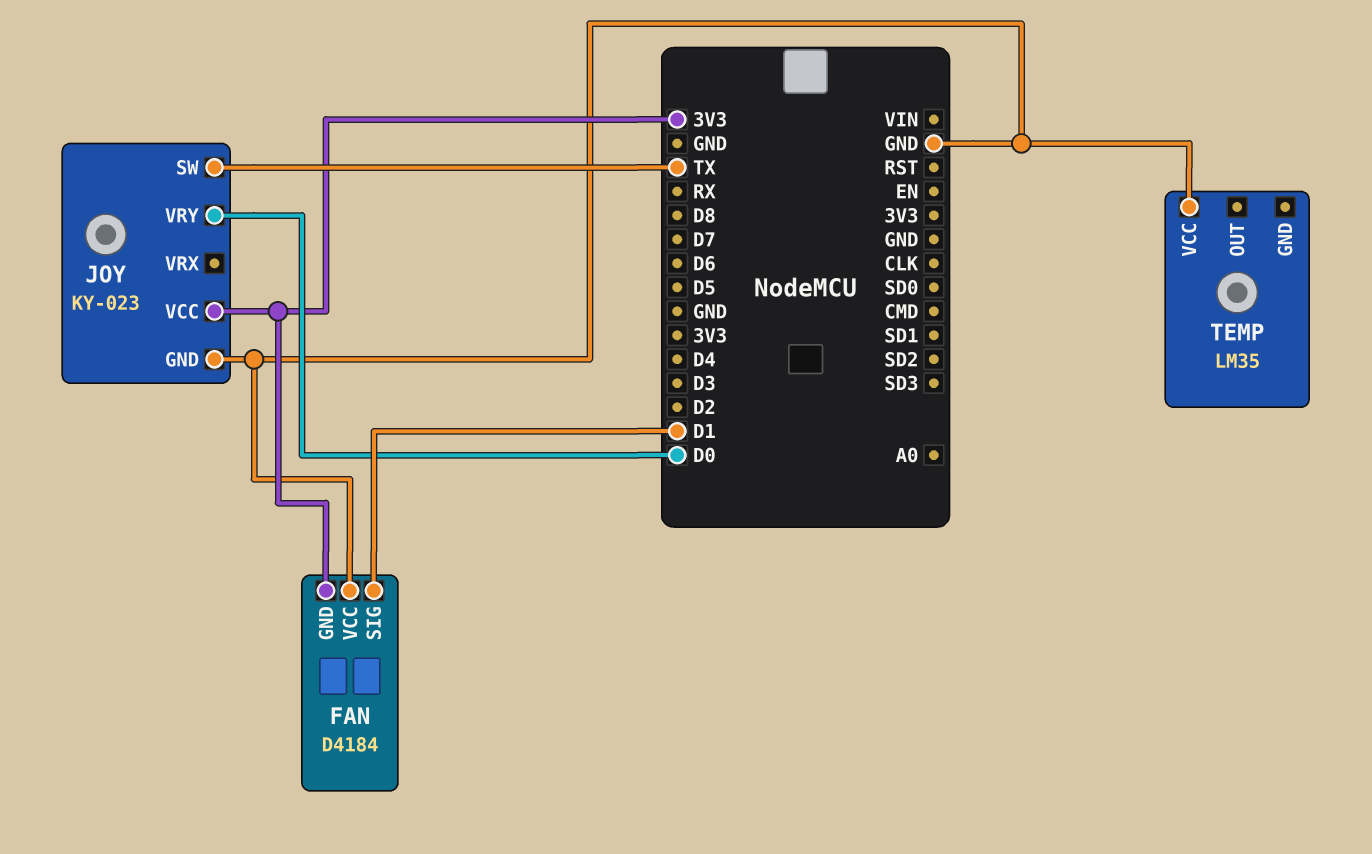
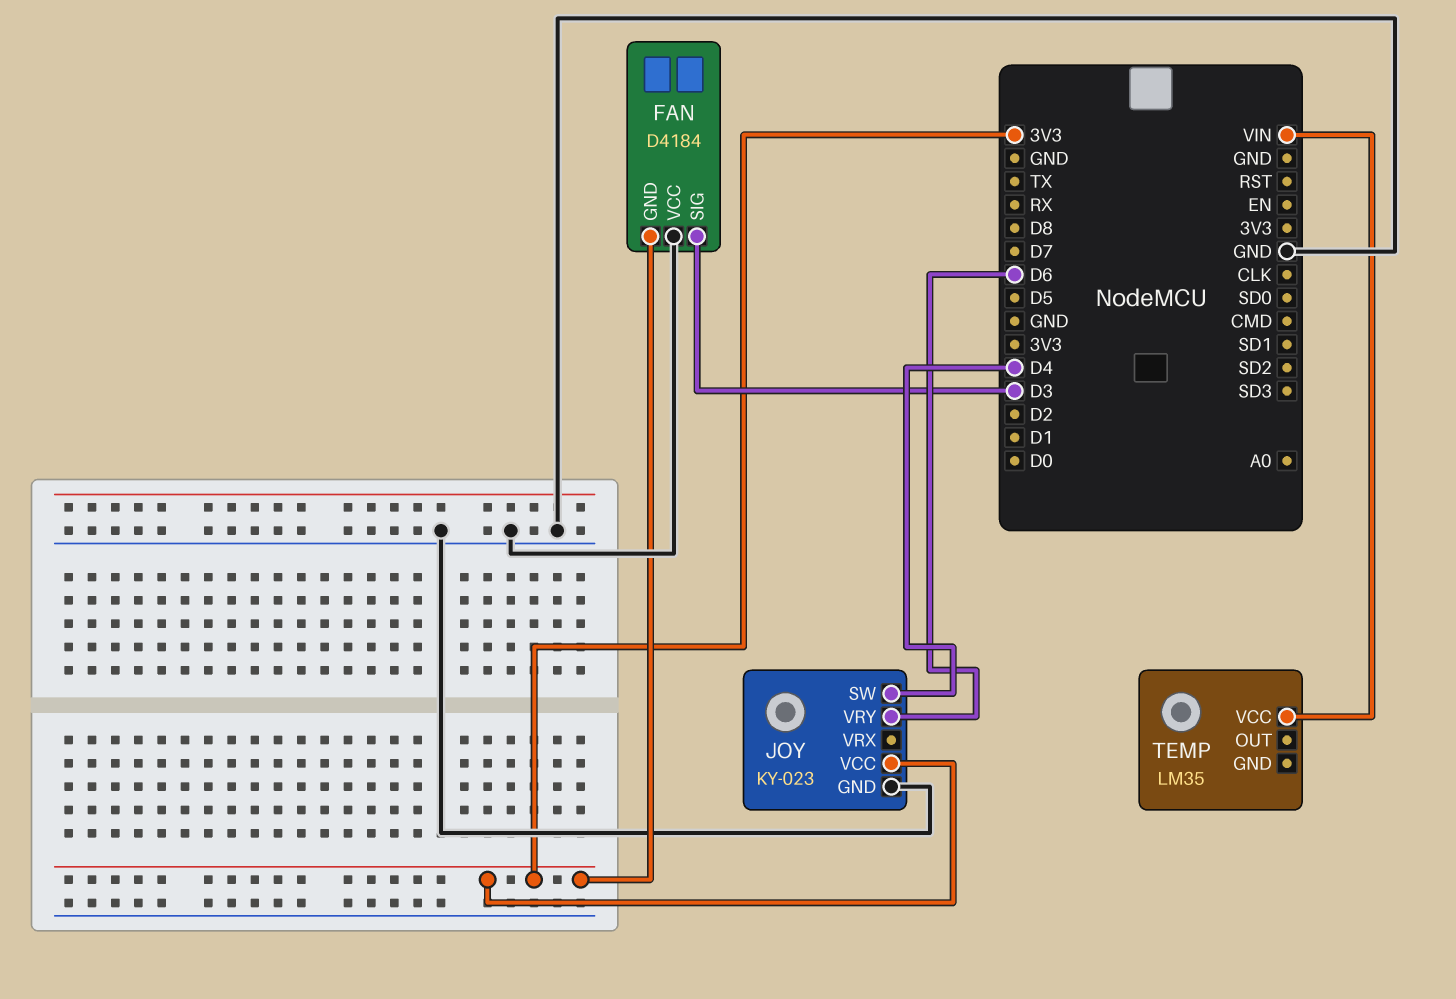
FAN pin SIG: D1 -> D3
JOY pin SW: TX -> D4
JOY pin VRY: D0 -> D6
TEMP pin VCC: GND -> VIN

